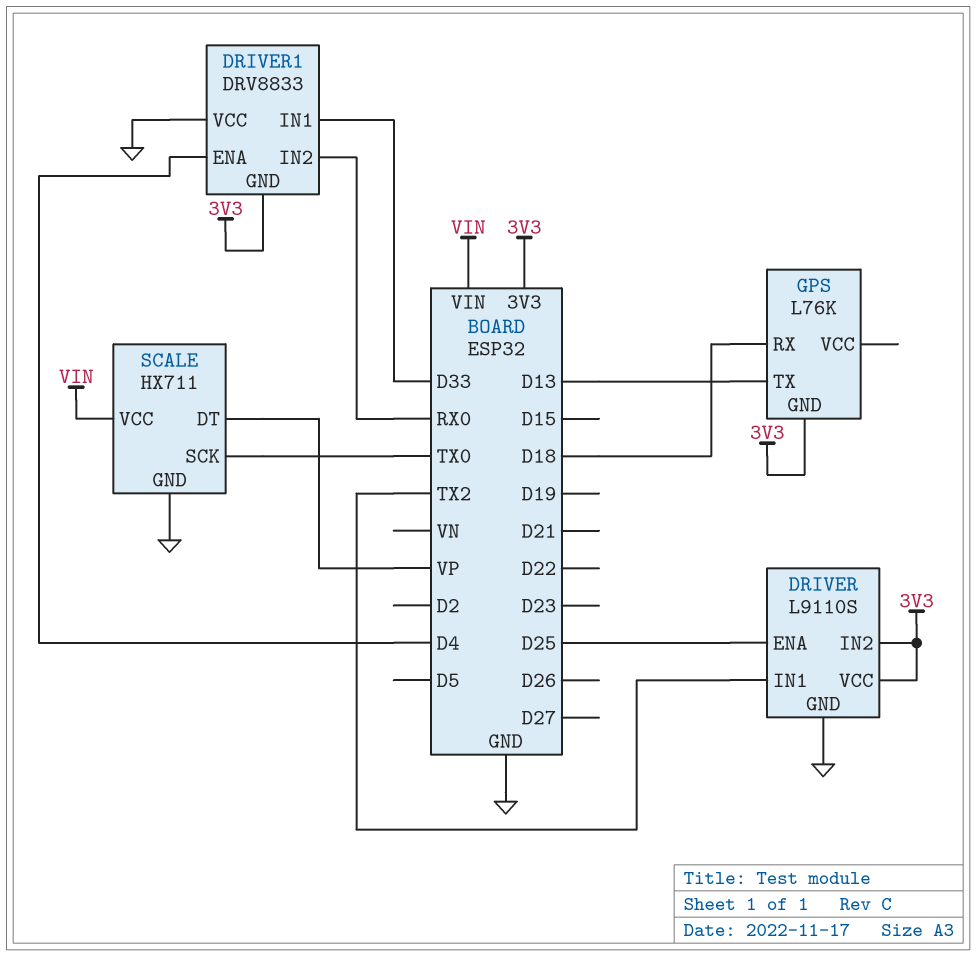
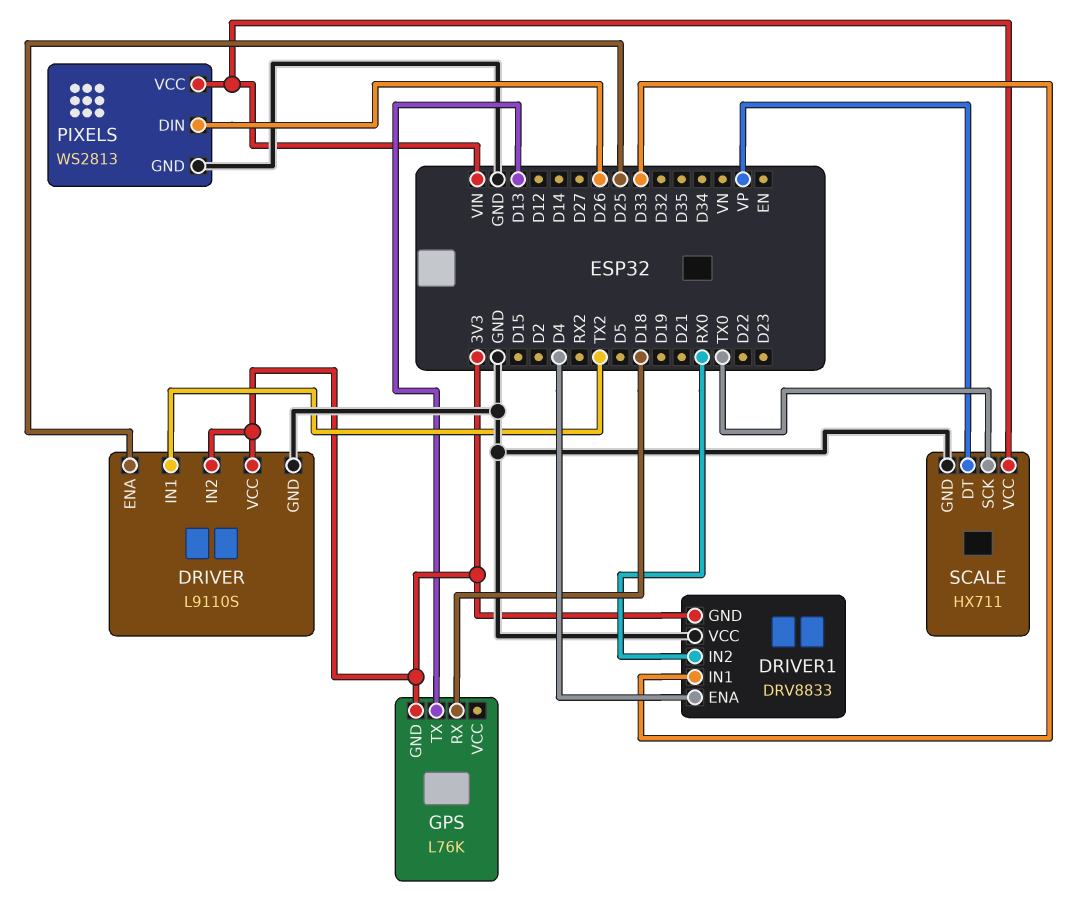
PIXELS: none -> WS2813
PIXELS pin DIN: none -> D26
PIXELS pin GND: none -> GND
PIXELS pin VCC: none -> VIN

